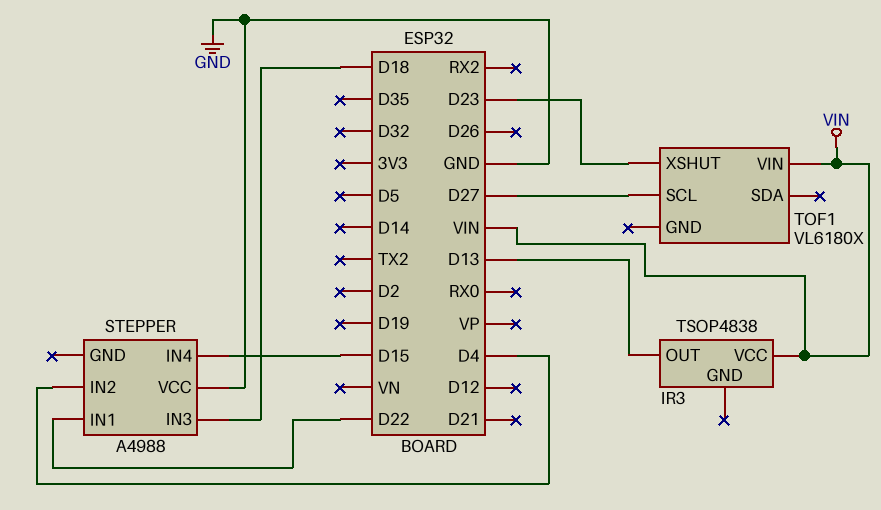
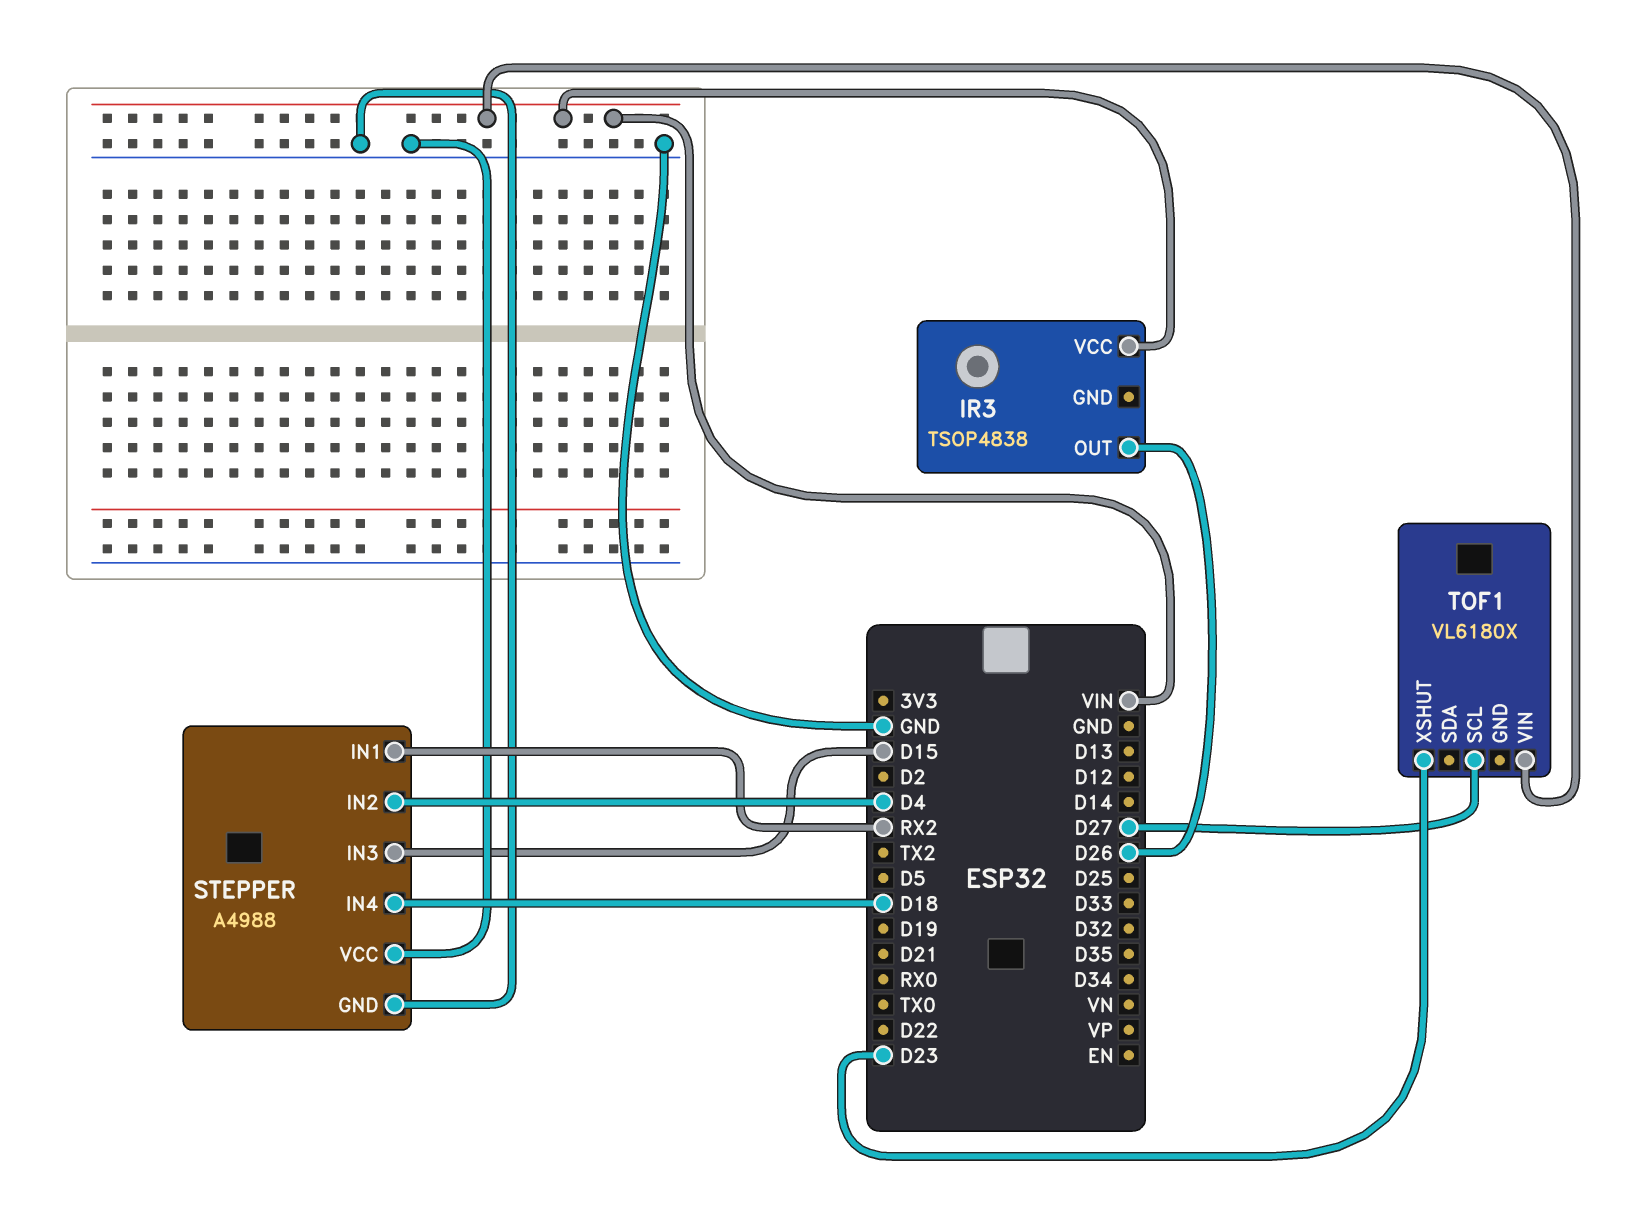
IR3 pin OUT: D13 -> D26
STEPPER pin GND: none -> GND
STEPPER pin IN1: D22 -> RX2
STEPPER pin IN3: D18 -> D15
STEPPER pin IN4: D15 -> D18

